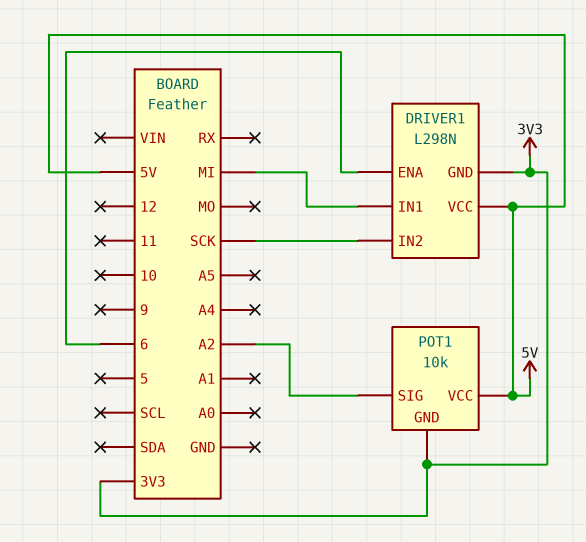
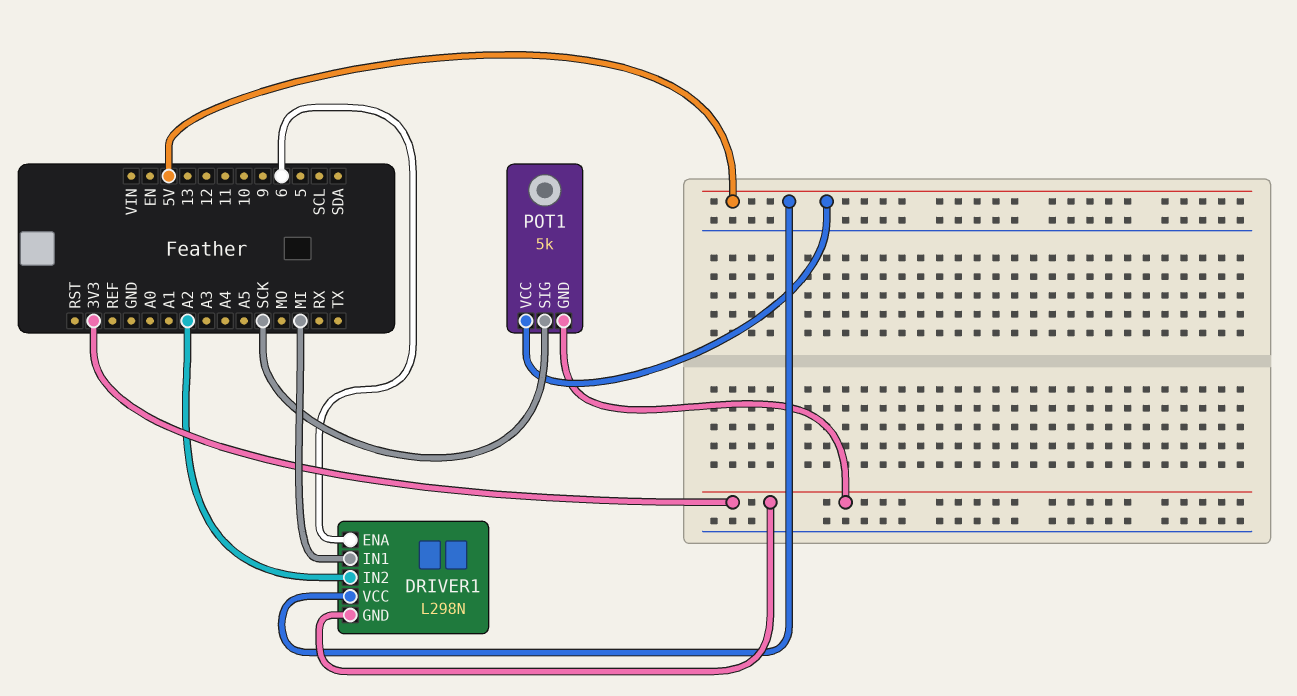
DRIVER1 pin IN2: SCK -> A2
POT1: 10k -> 5k
POT1 pin SIG: A2 -> SCK

